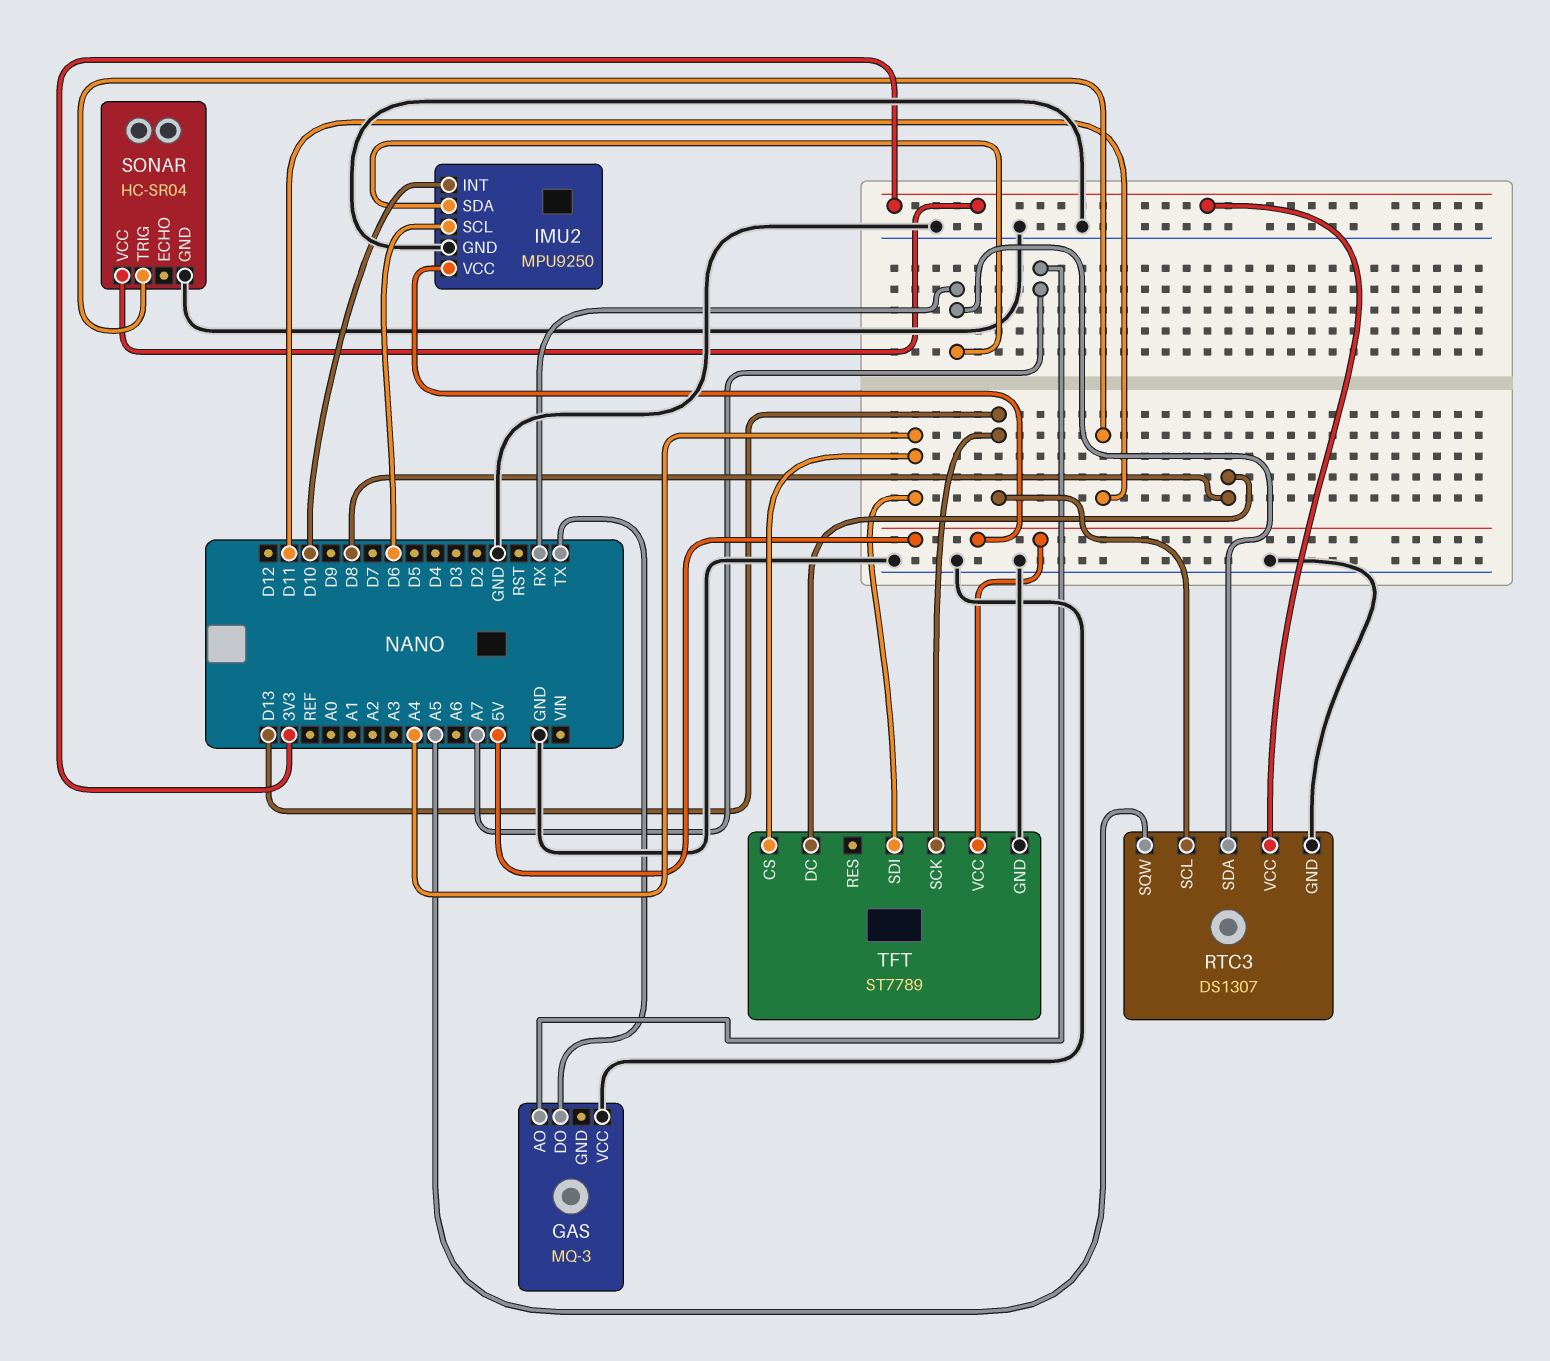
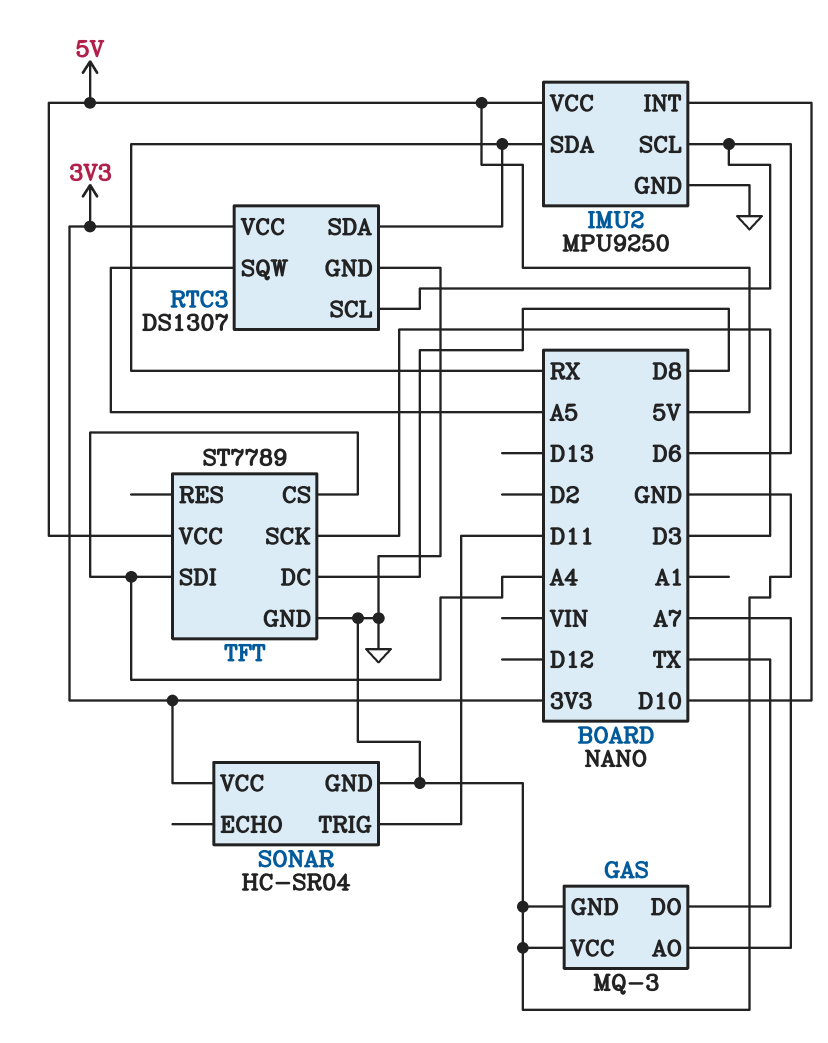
GAS pin GND: none -> GND
RTC3 pin SCL: D13 -> D6
TFT pin SCK: D13 -> D3

